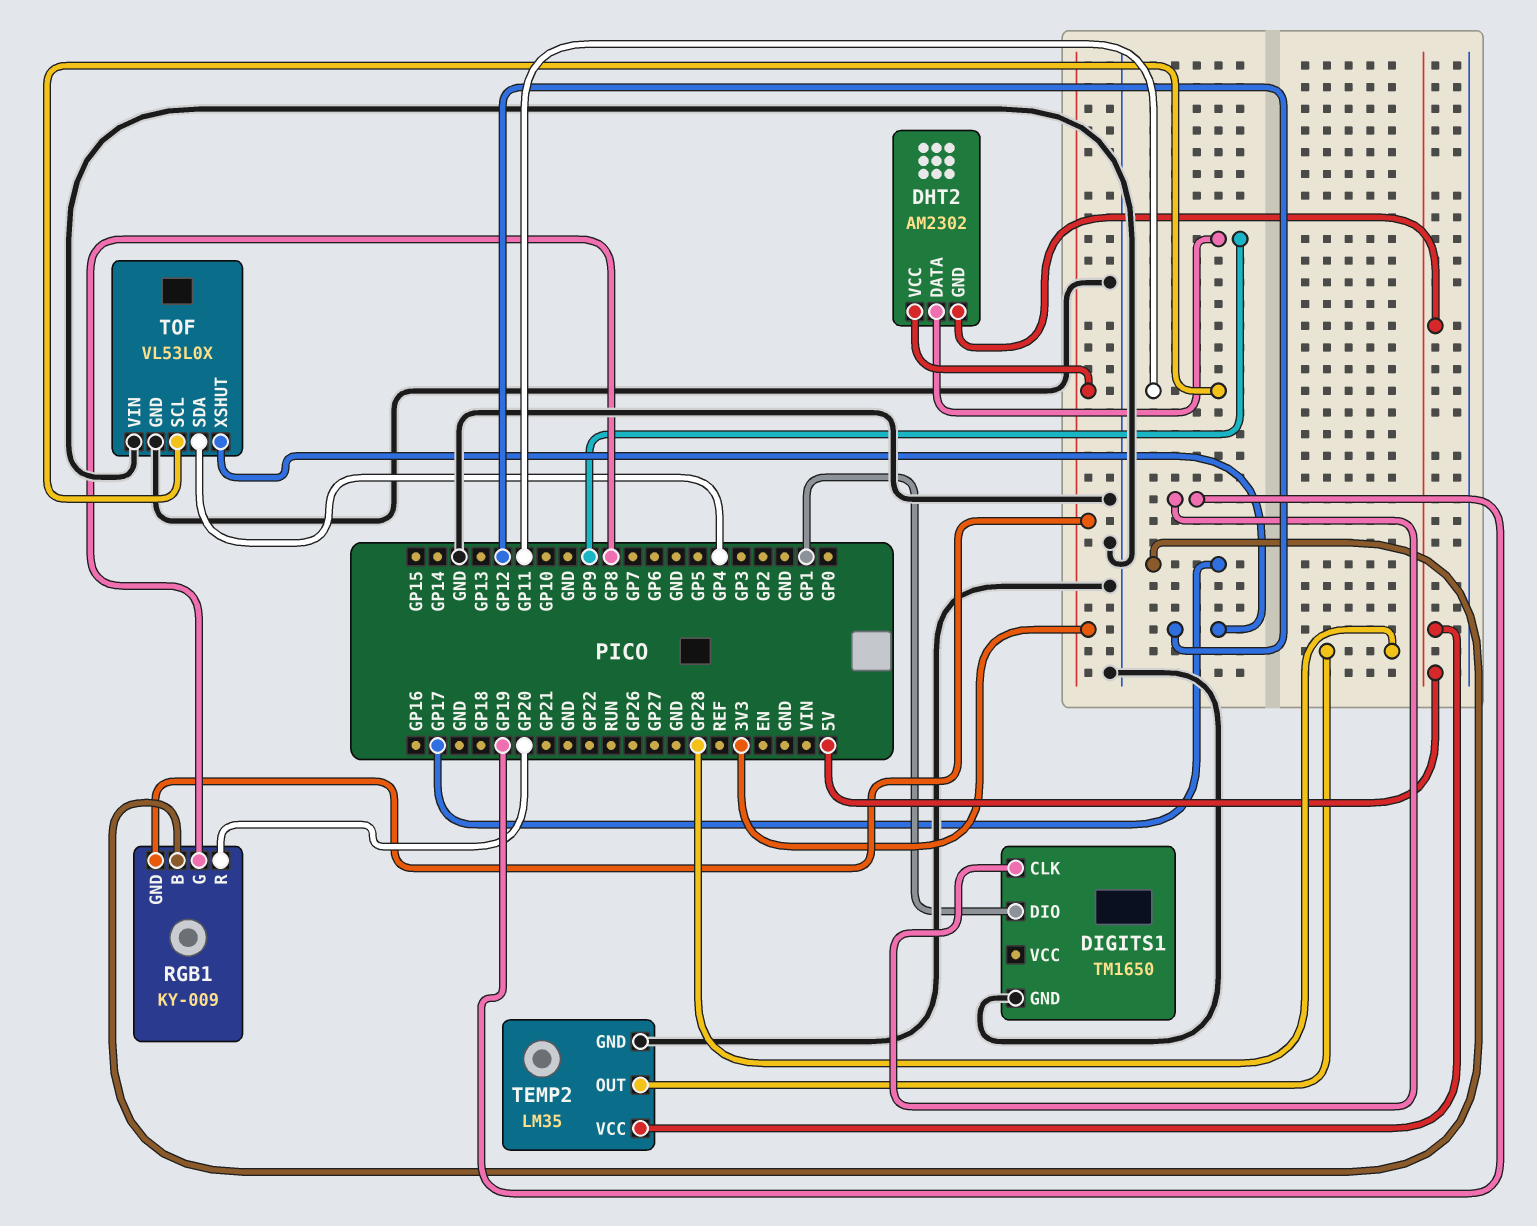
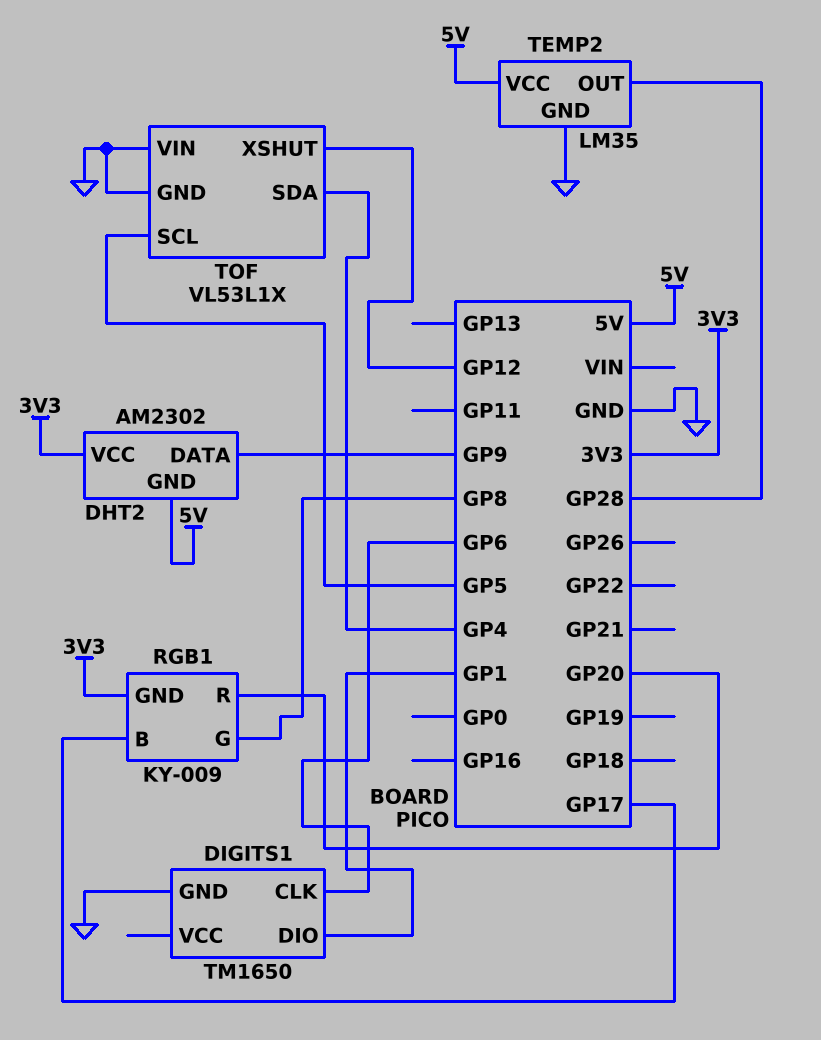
DIGITS1 pin CLK: GP19 -> GP6
TOF: VL53L0X -> VL53L1X
TOF pin SCL: GP11 -> GP5

